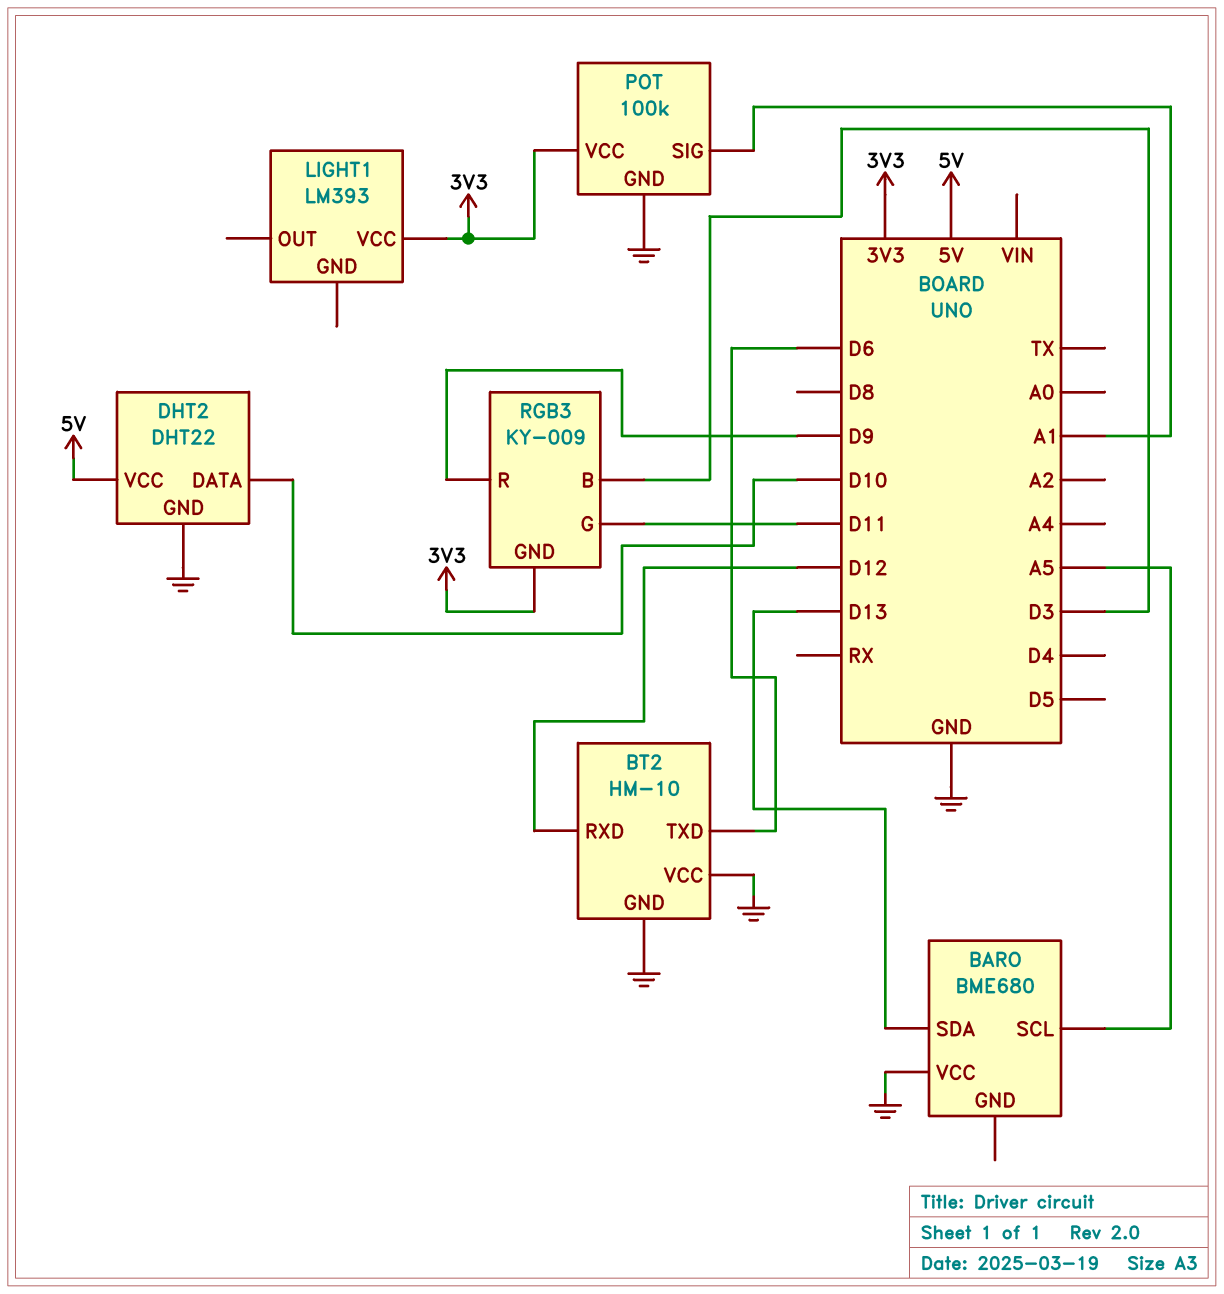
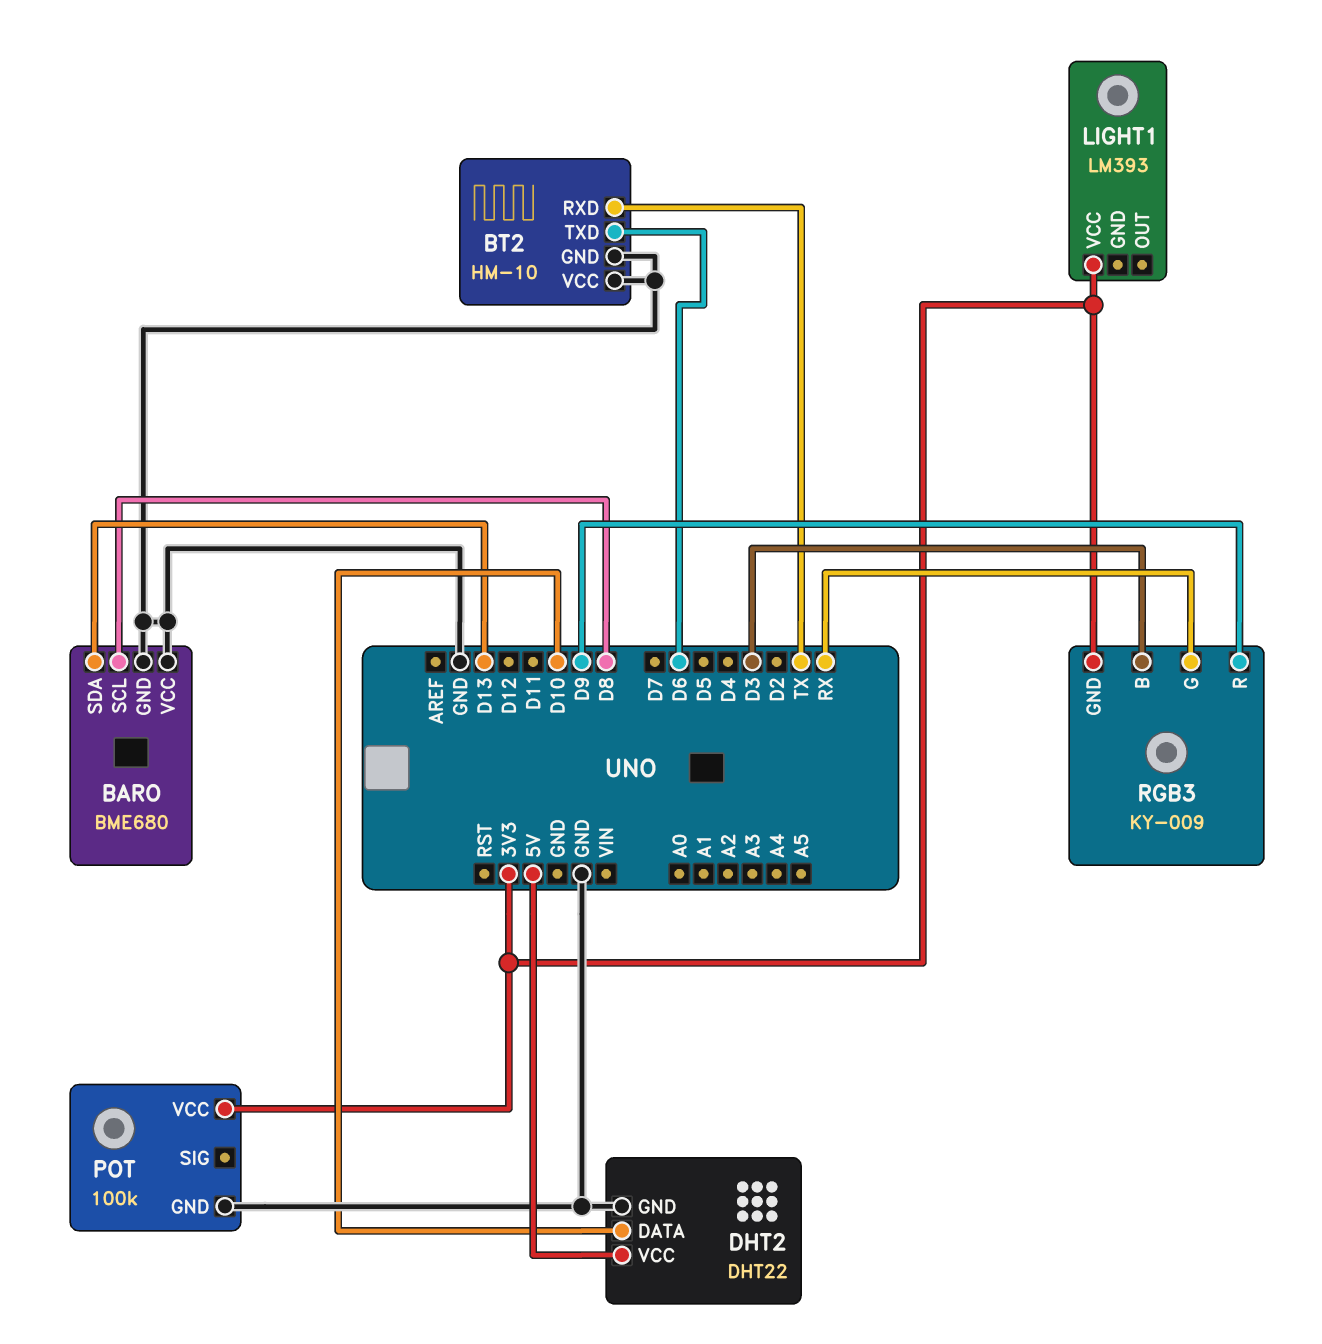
BARO pin GND: none -> GND
BARO pin SCL: A5 -> D8
BT2 pin RXD: D12 -> TX
POT pin SIG: A1 -> none
RGB3 pin G: D11 -> RX

